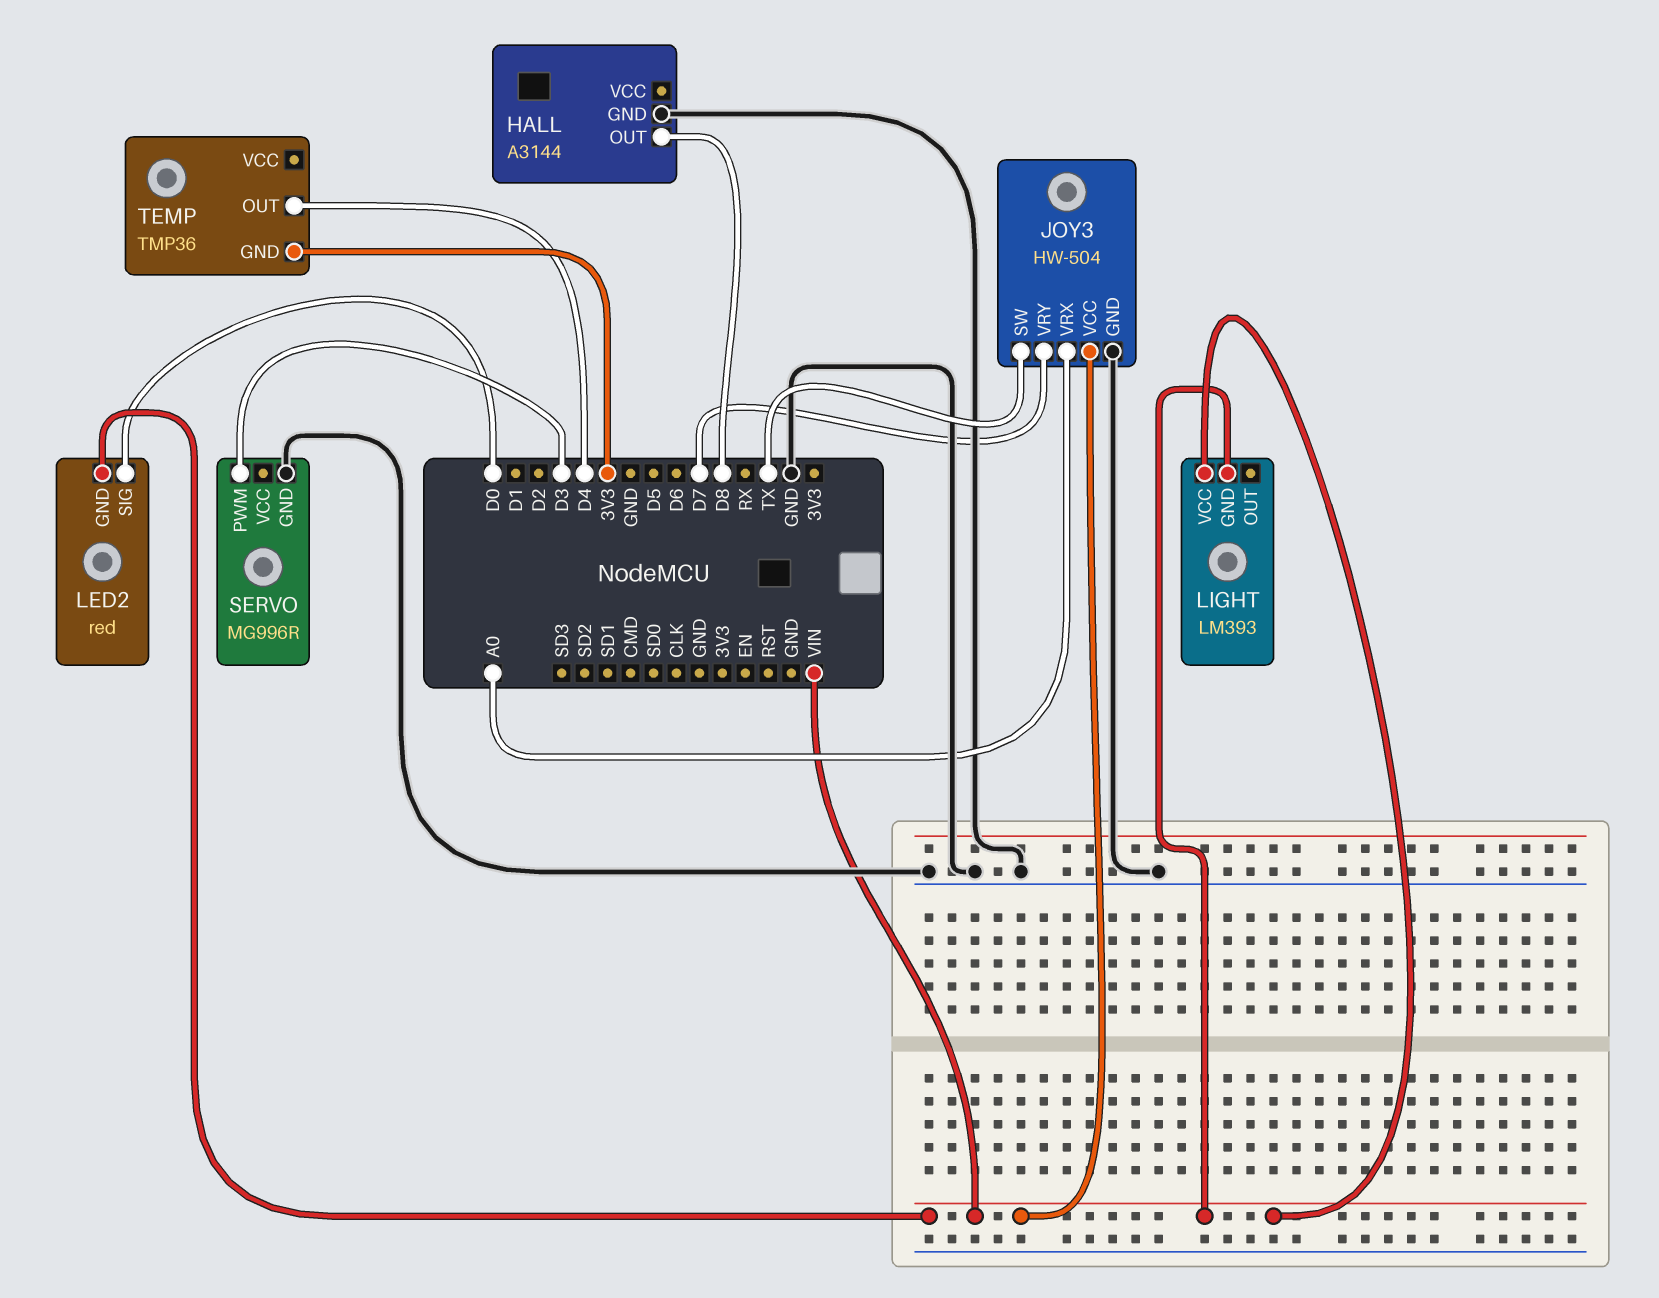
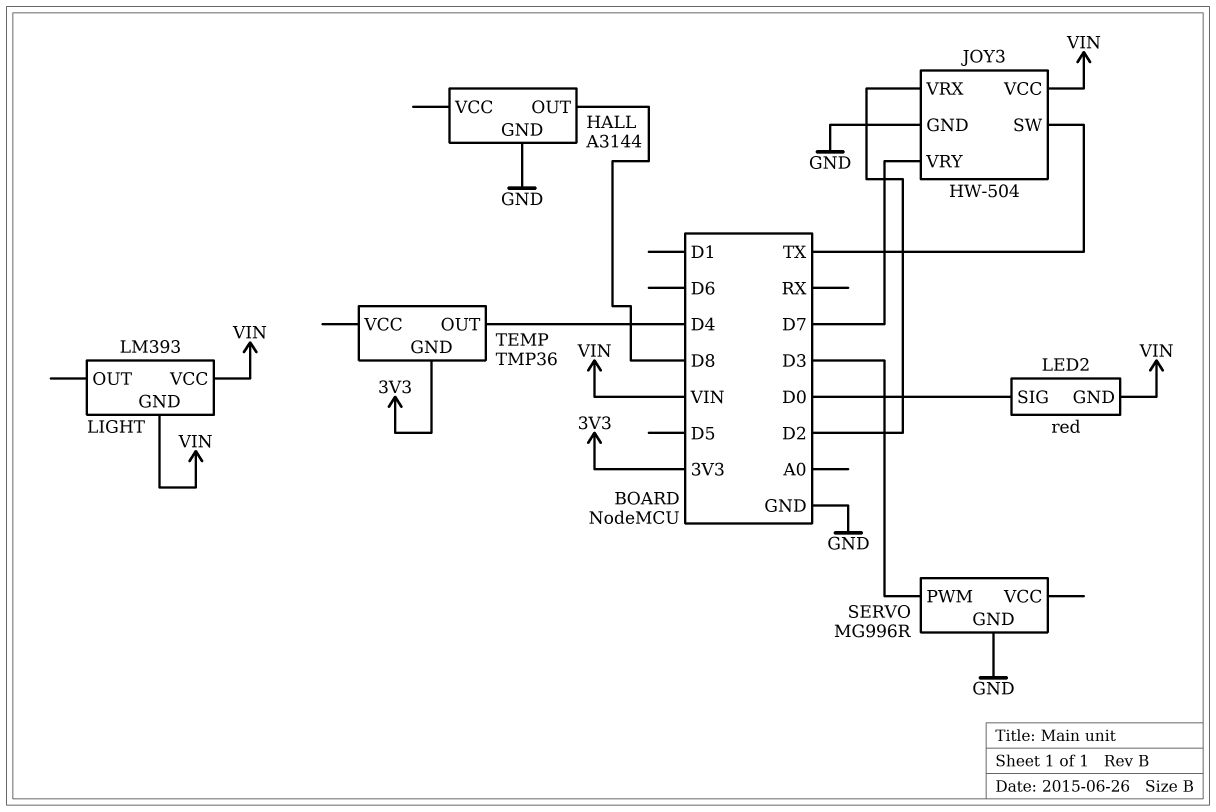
JOY3 pin VRX: A0 -> D2

